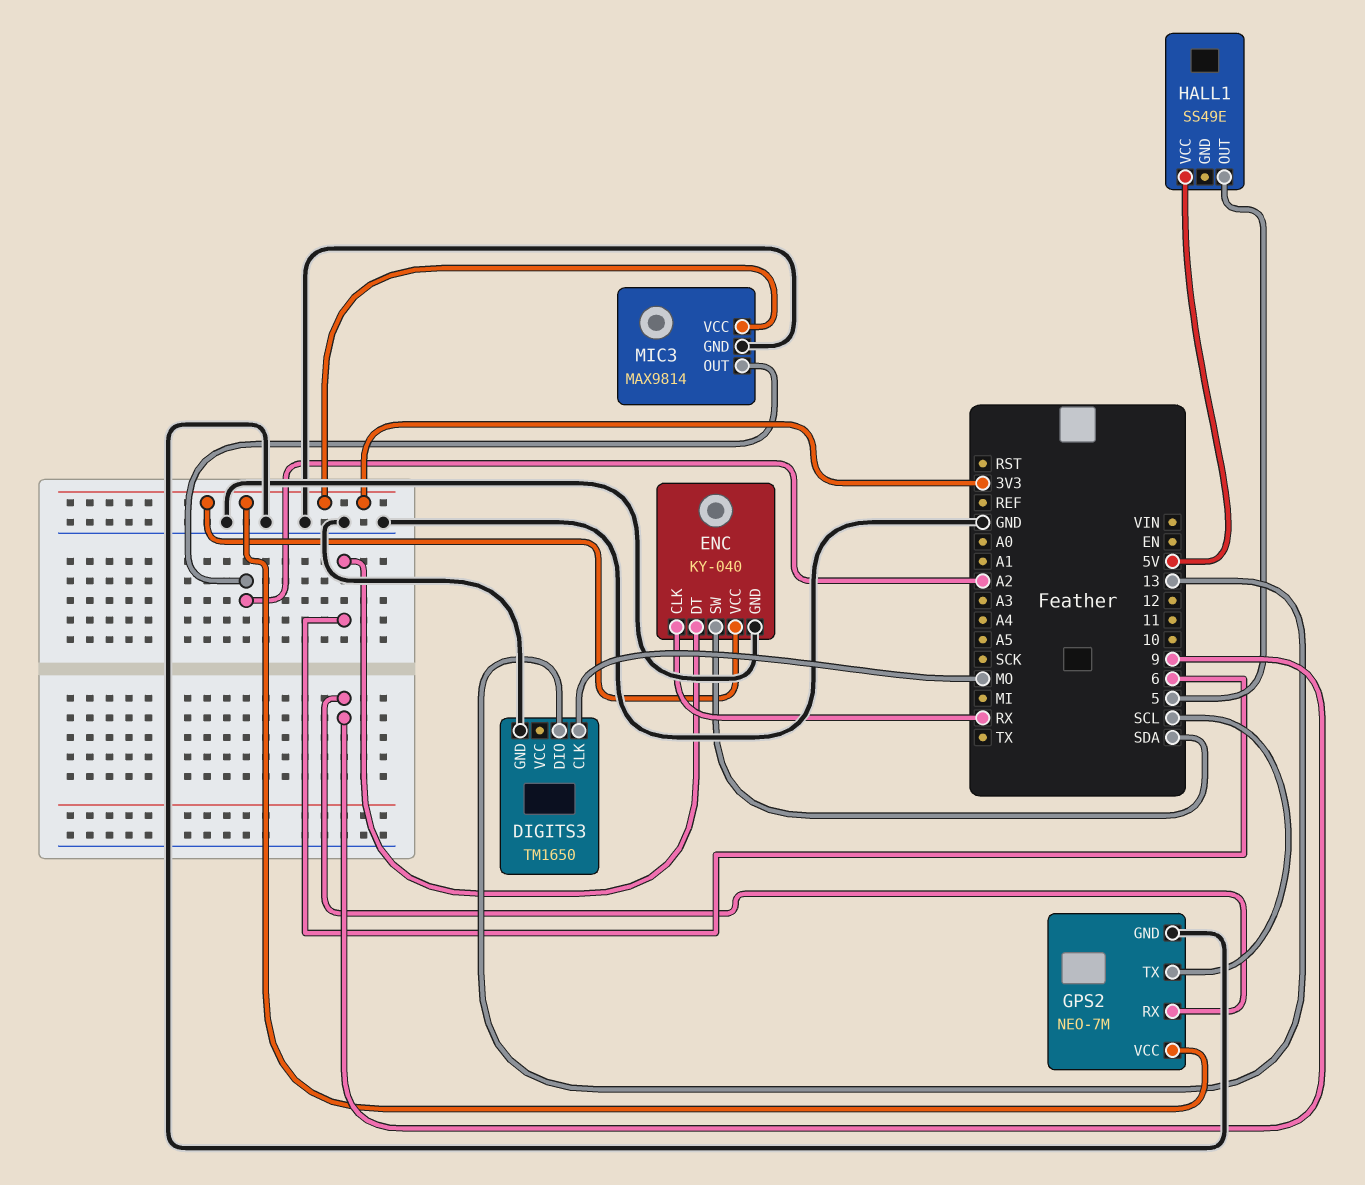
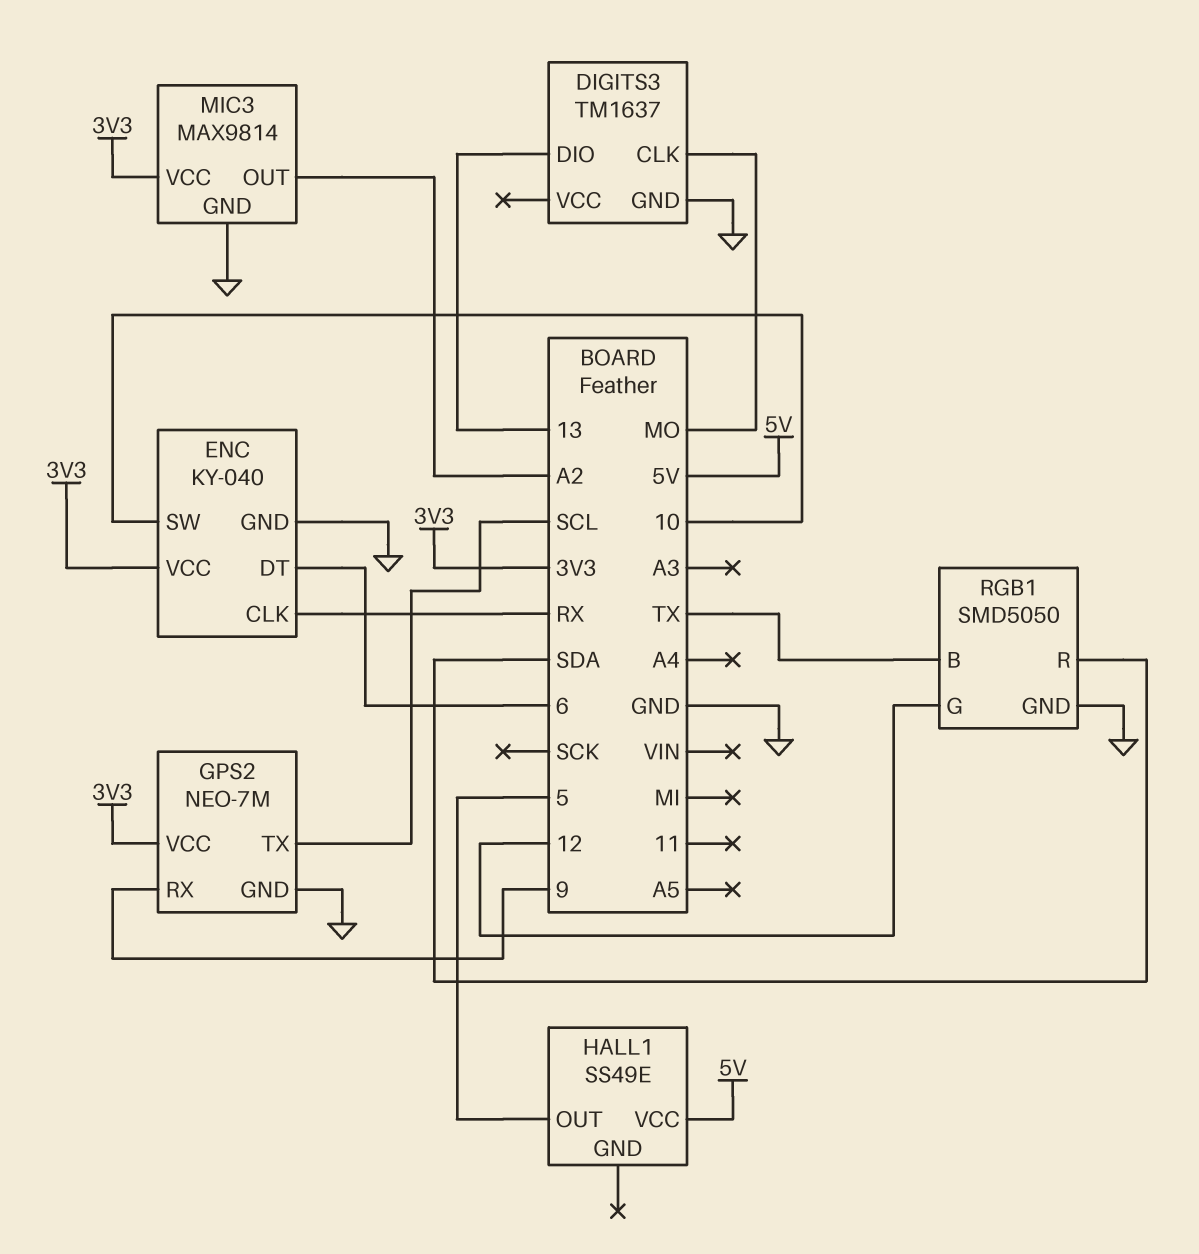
DIGITS3: TM1650 -> TM1637
ENC pin SW: SDA -> 10
RGB1: none -> SMD5050
RGB1 pin B: none -> TX
RGB1 pin G: none -> 12
RGB1 pin GND: none -> GND
RGB1 pin R: none -> SDA

